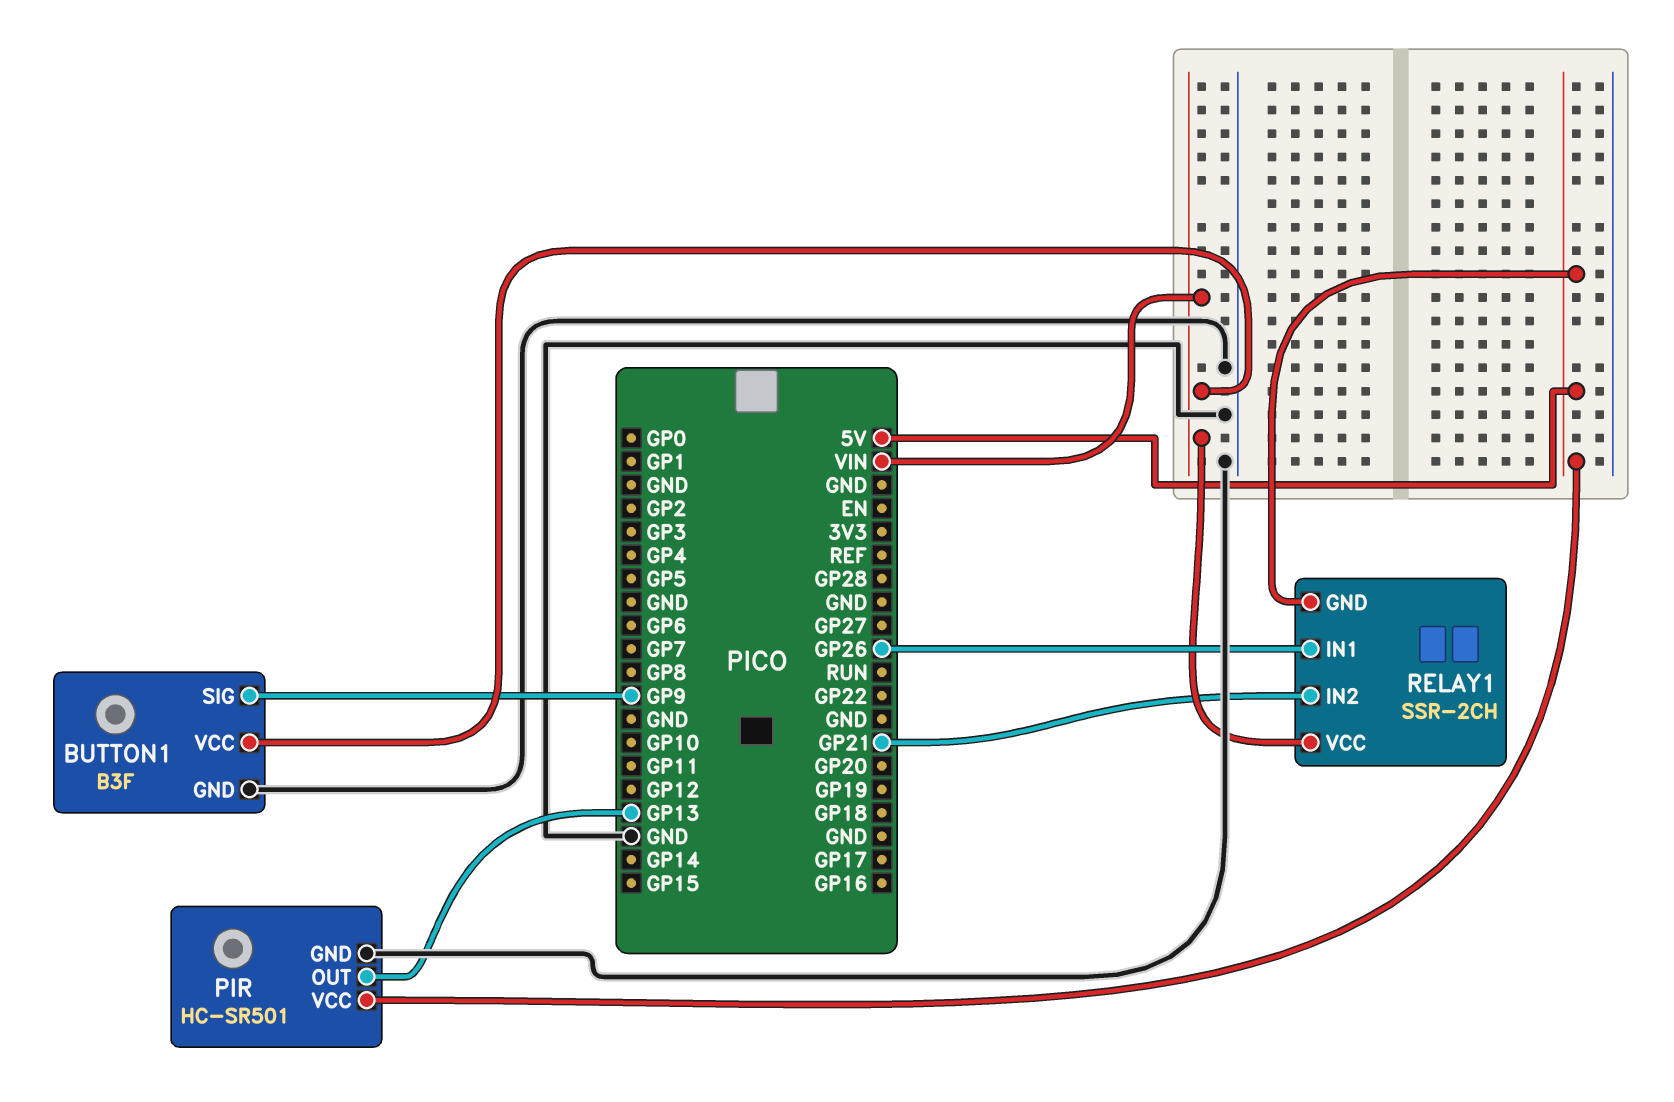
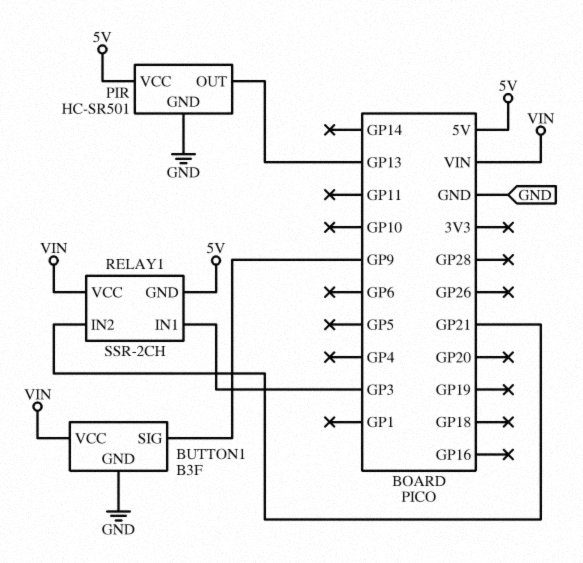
RELAY1 pin IN1: GP26 -> GP3

